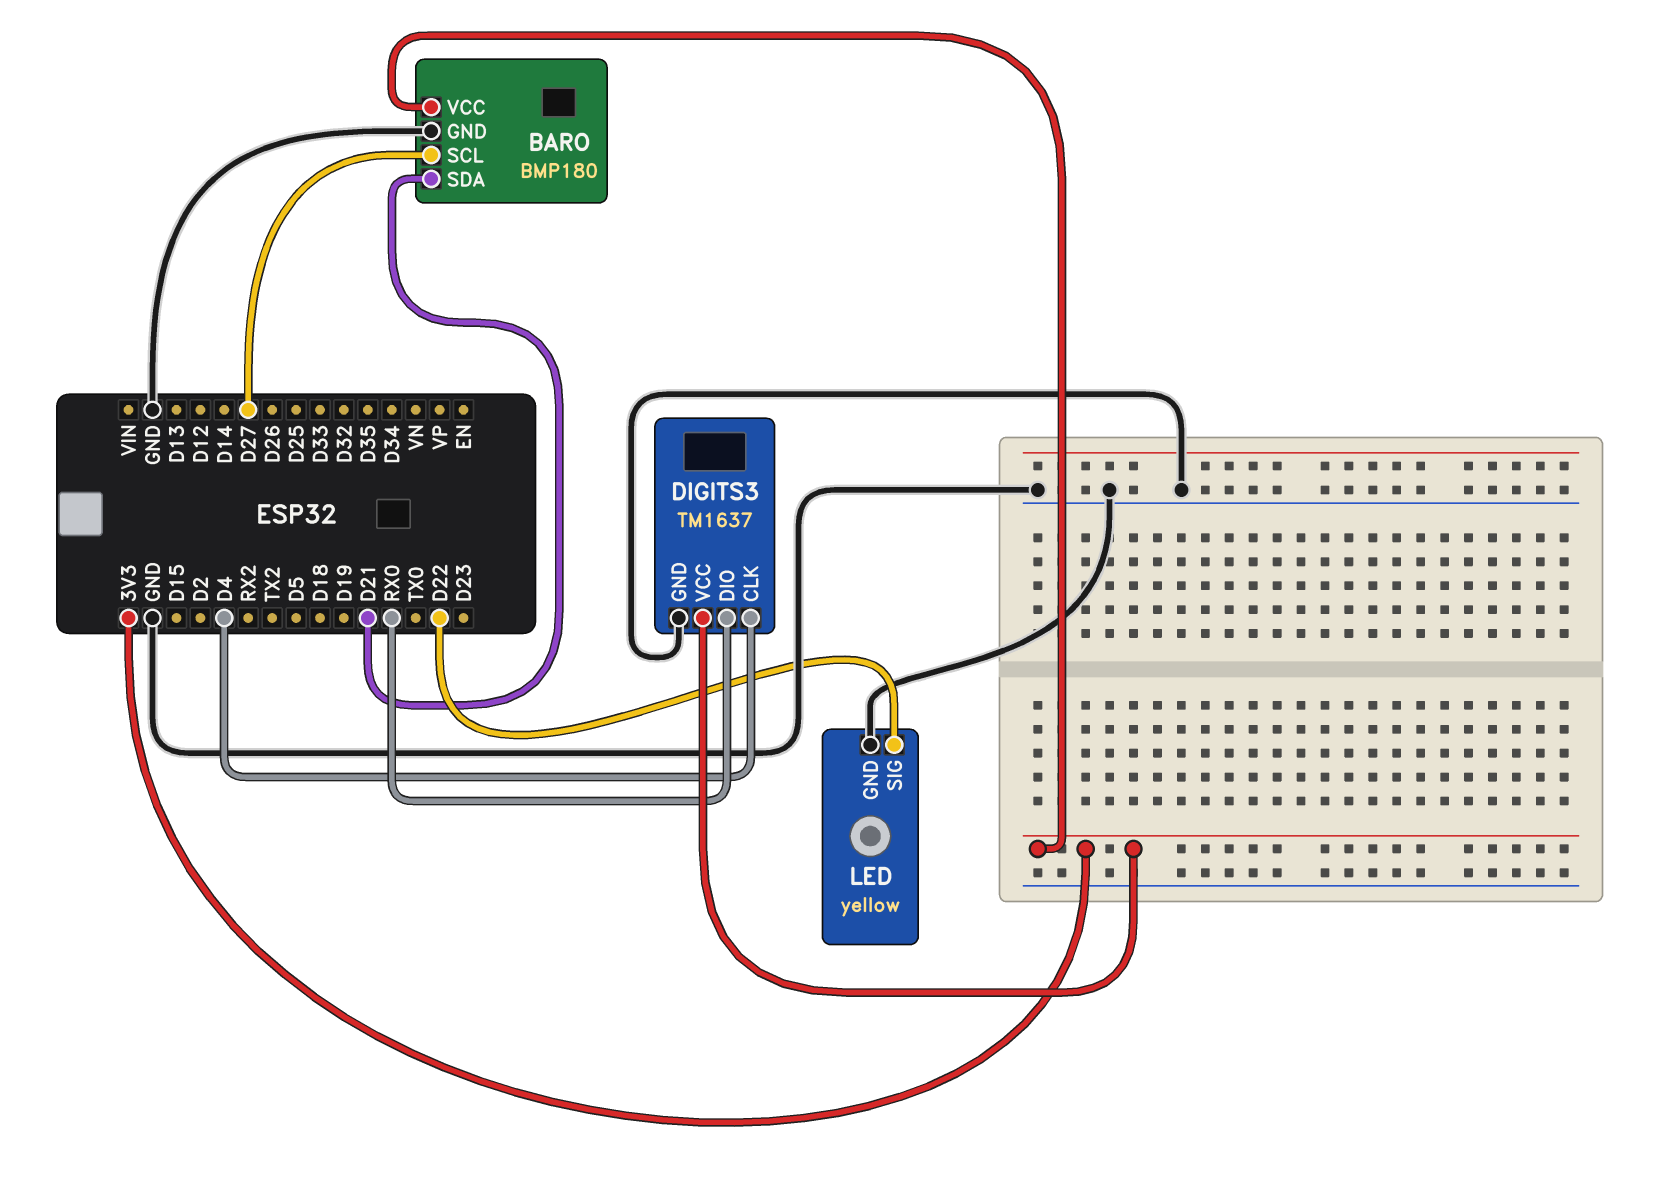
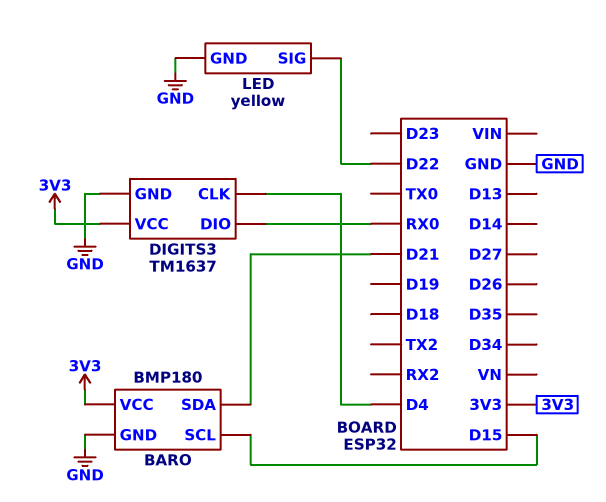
BARO pin SCL: D27 -> D15

